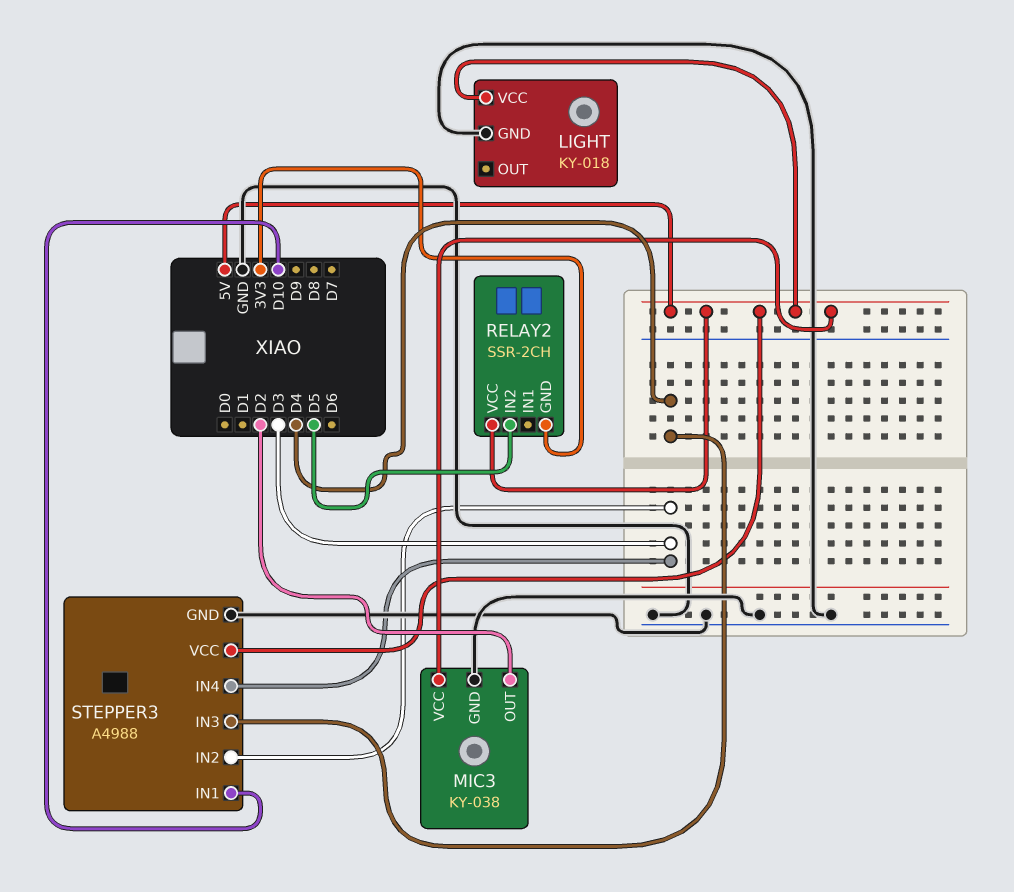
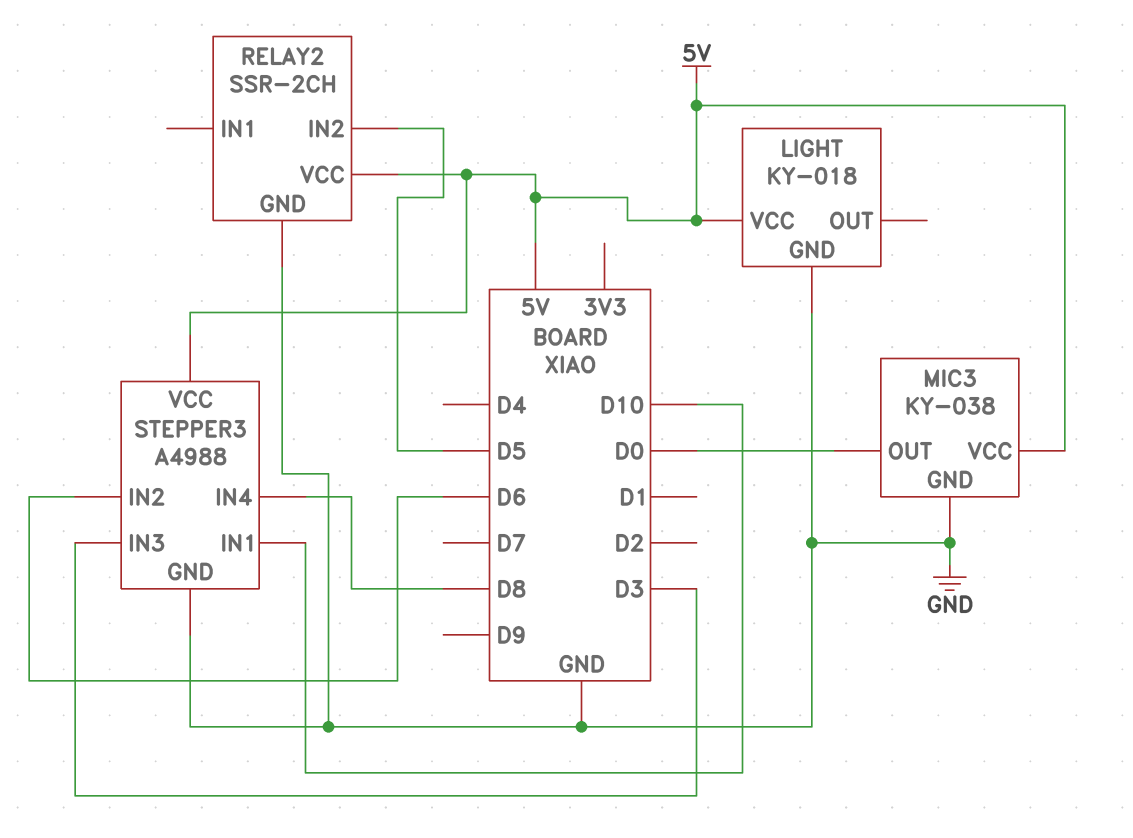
MIC3 pin OUT: D2 -> D0
RELAY2 pin GND: 3V3 -> GND
STEPPER3 pin IN2: D3 -> D6
STEPPER3 pin IN3: D4 -> D3
STEPPER3 pin IN4: D3 -> D8

